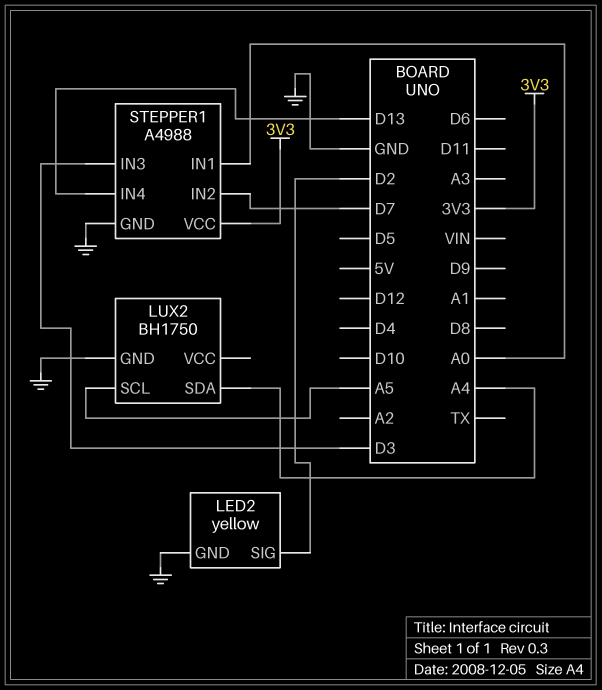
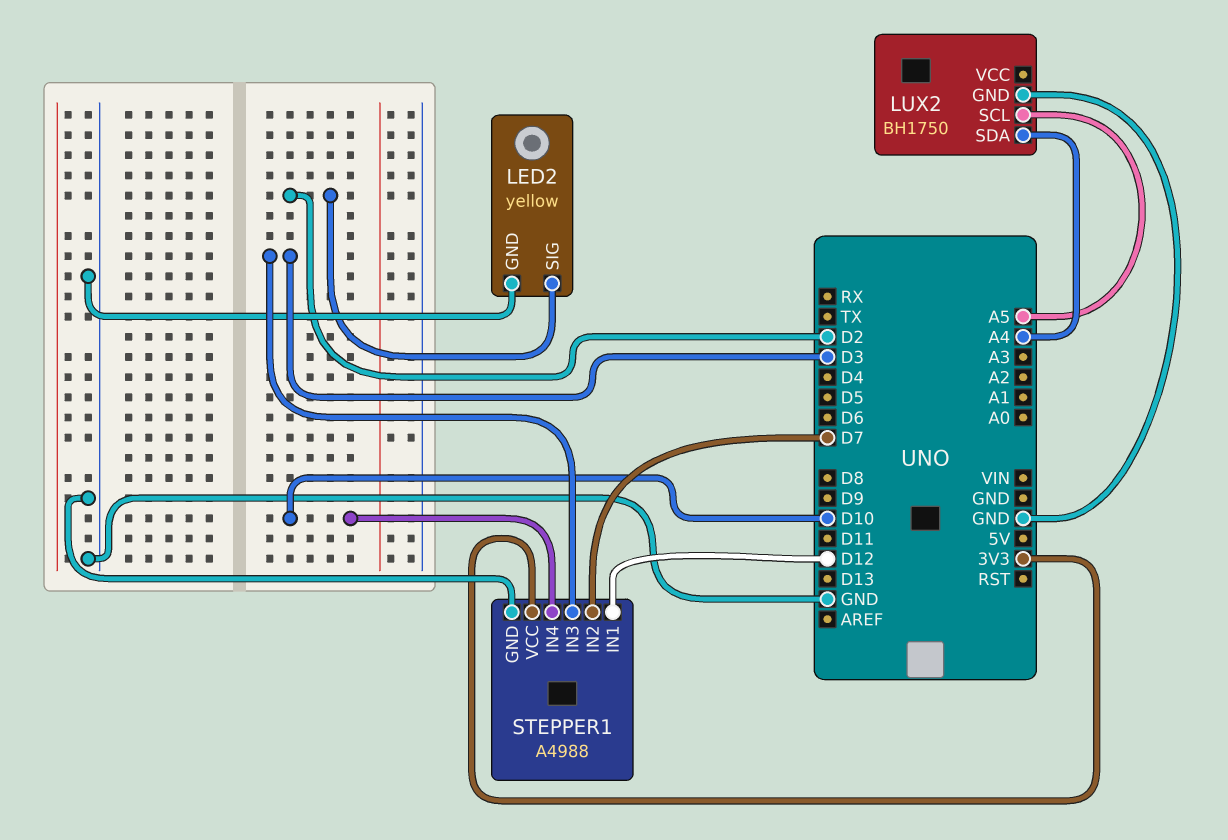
STEPPER1 pin IN1: A0 -> D12
STEPPER1 pin IN4: D13 -> D10

